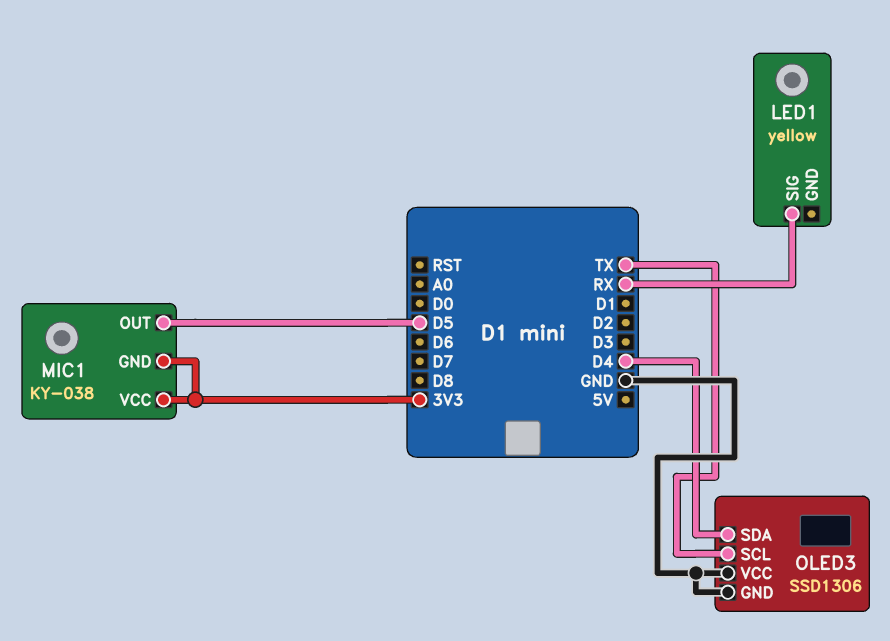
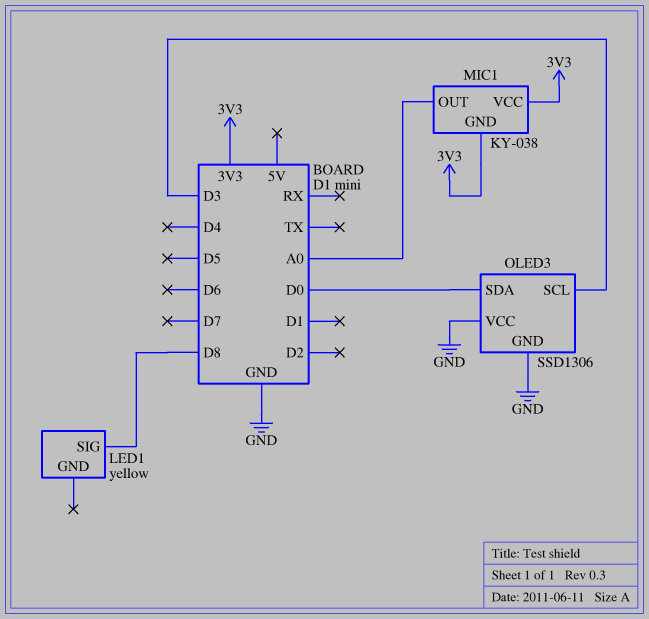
LED1 pin SIG: RX -> D8
MIC1 pin OUT: D5 -> A0
OLED3 pin SCL: TX -> D3
OLED3 pin SDA: D4 -> D0

